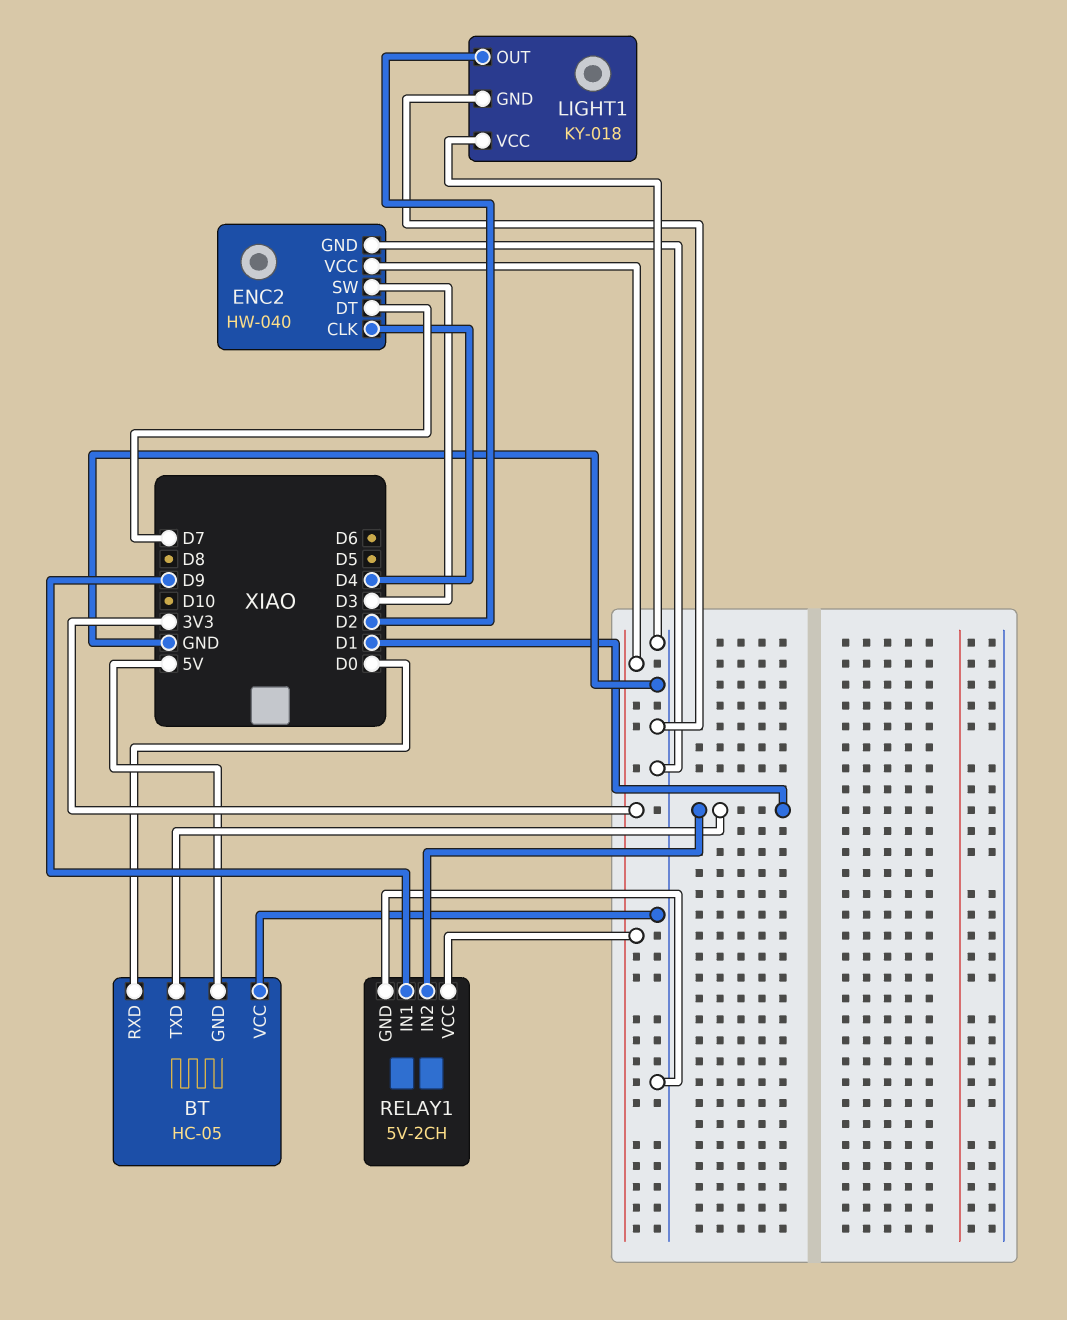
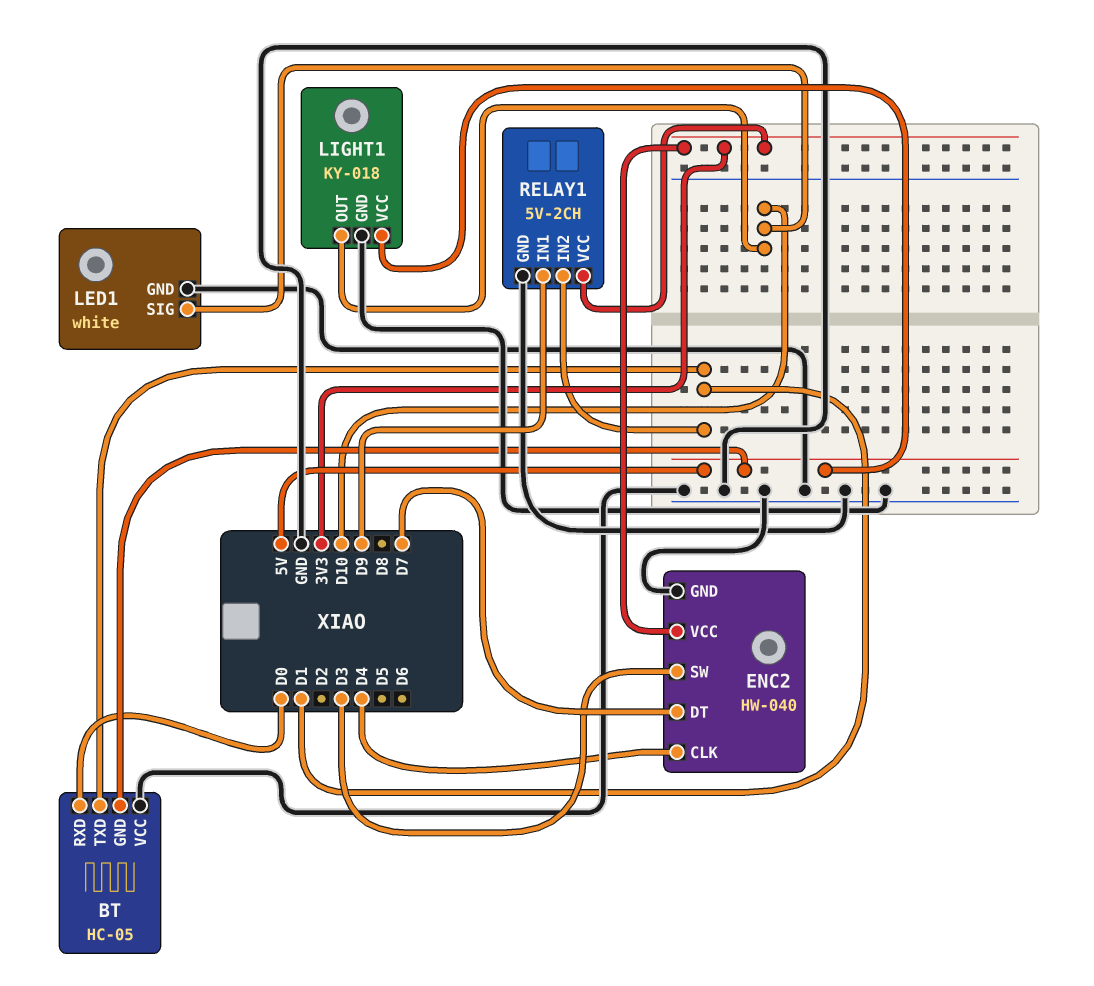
LED1: none -> white
LED1 pin GND: none -> GND
LED1 pin SIG: none -> D10
LIGHT1 pin OUT: D2 -> D10
LIGHT1 pin VCC: GND -> 5V

